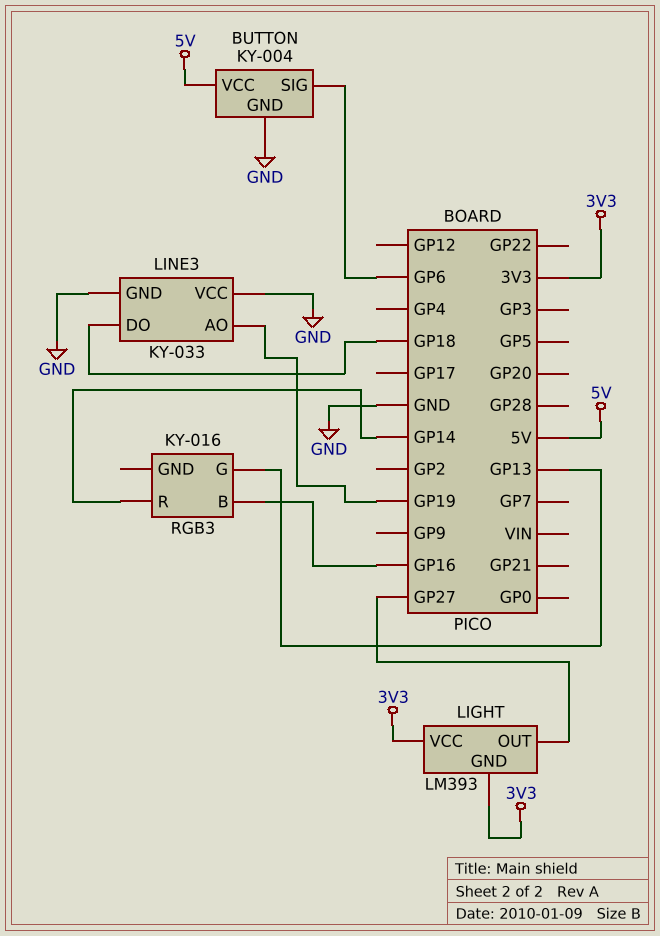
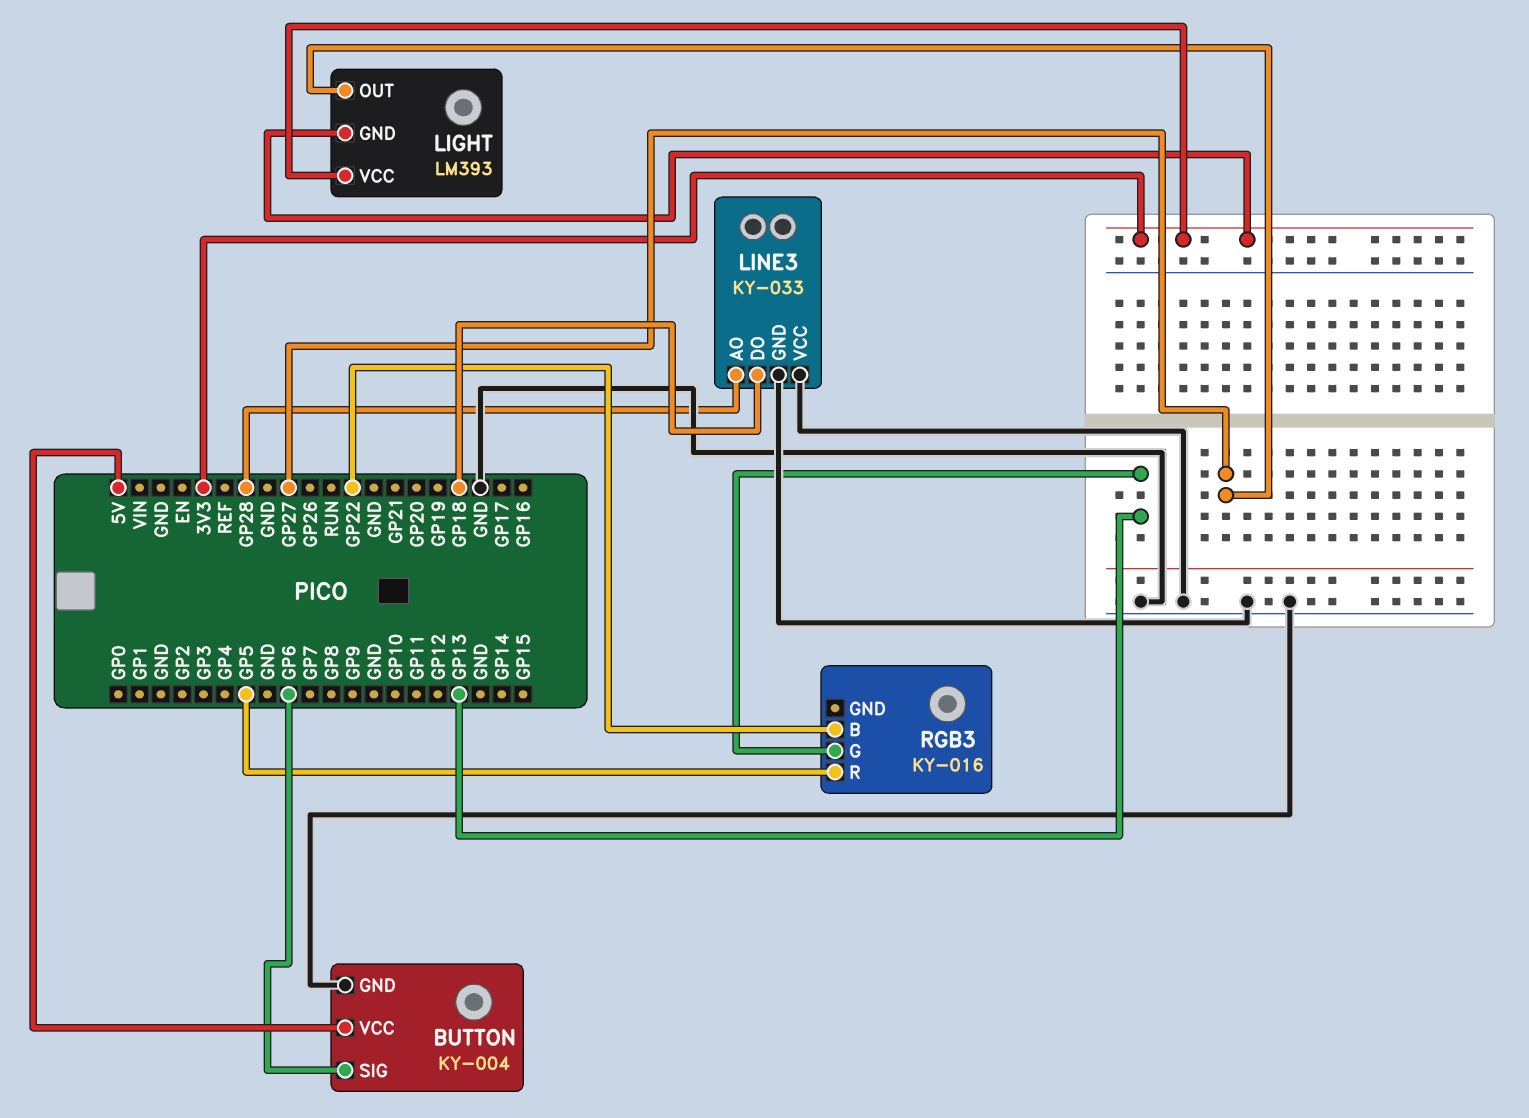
LINE3 pin AO: GP19 -> GP28
RGB3 pin B: GP16 -> GP22
RGB3 pin R: GP14 -> GP5

